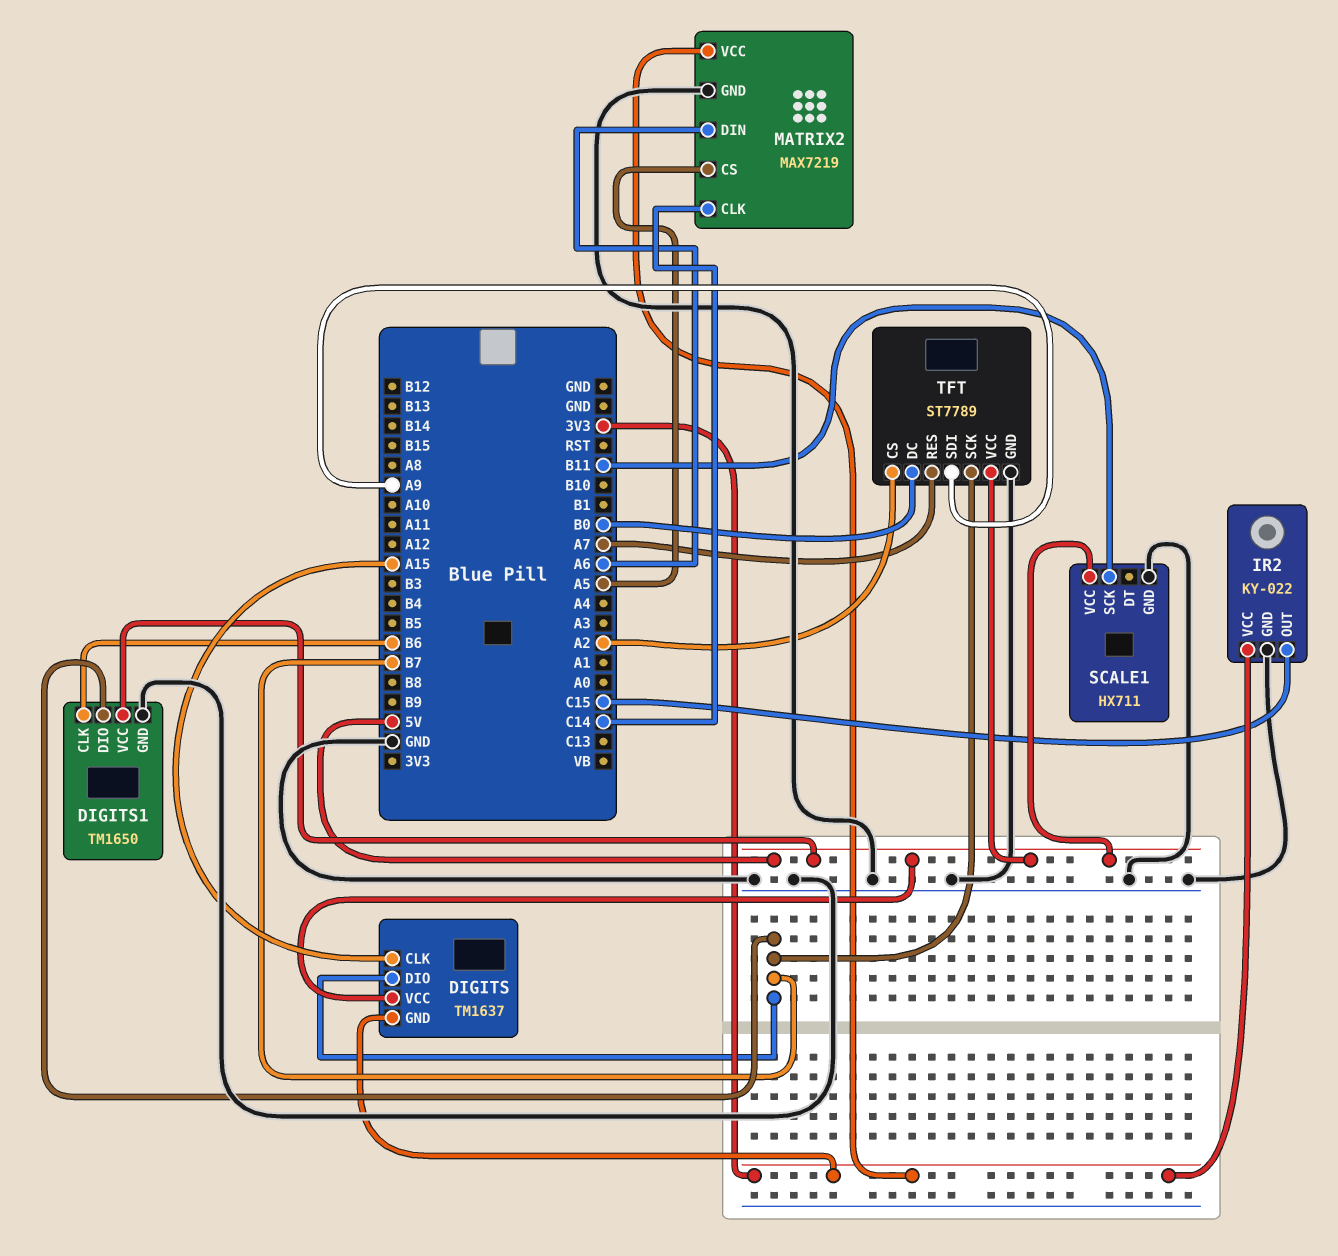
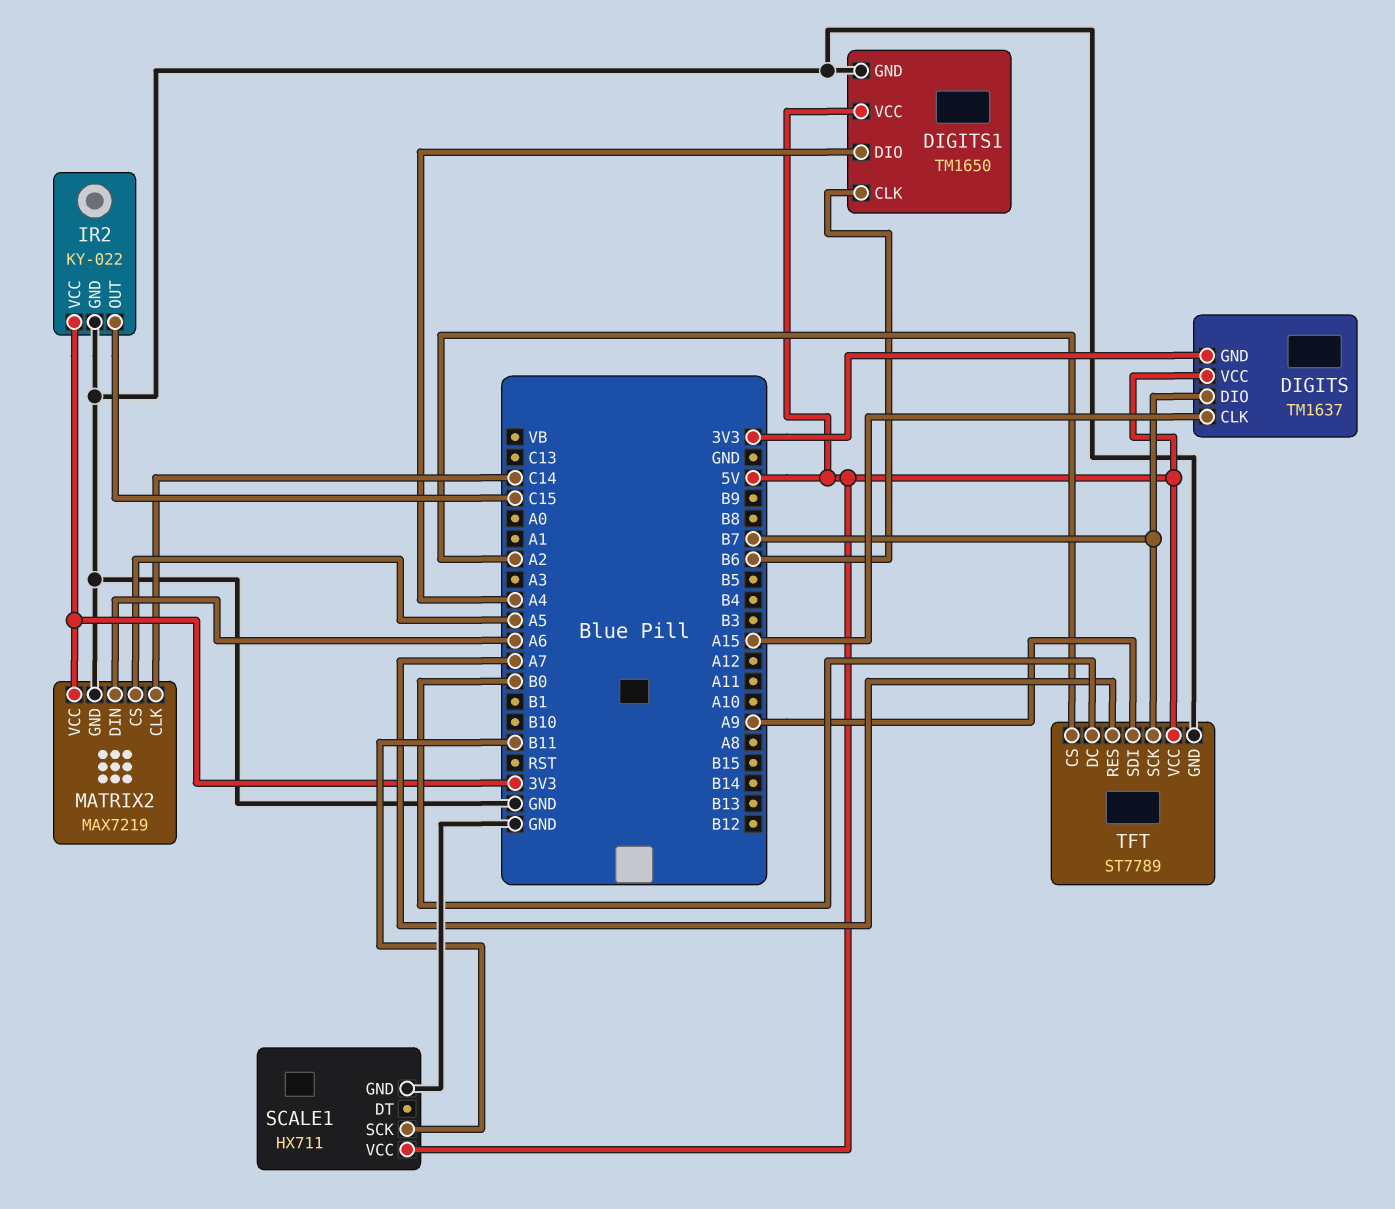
DIGITS1 pin DIO: B7 -> A4

